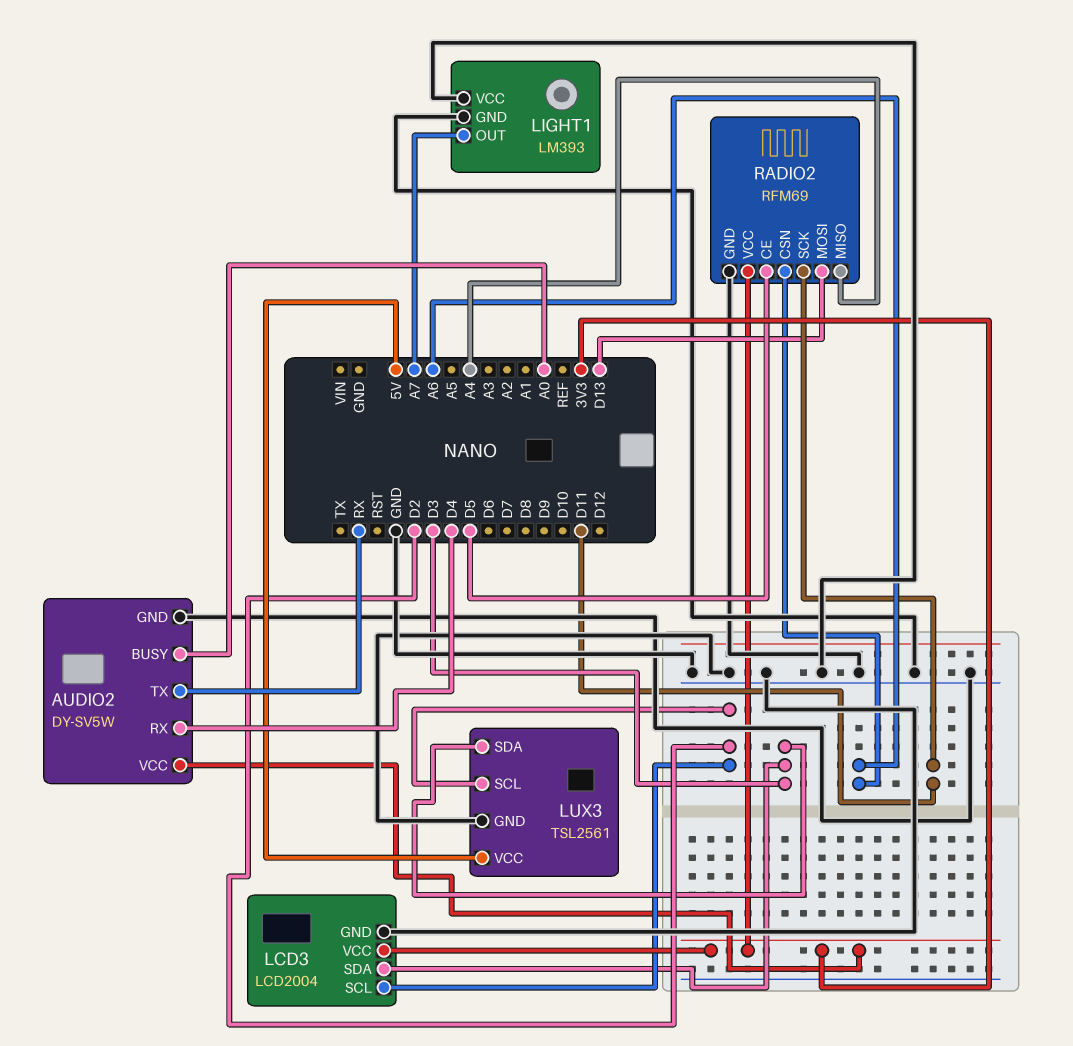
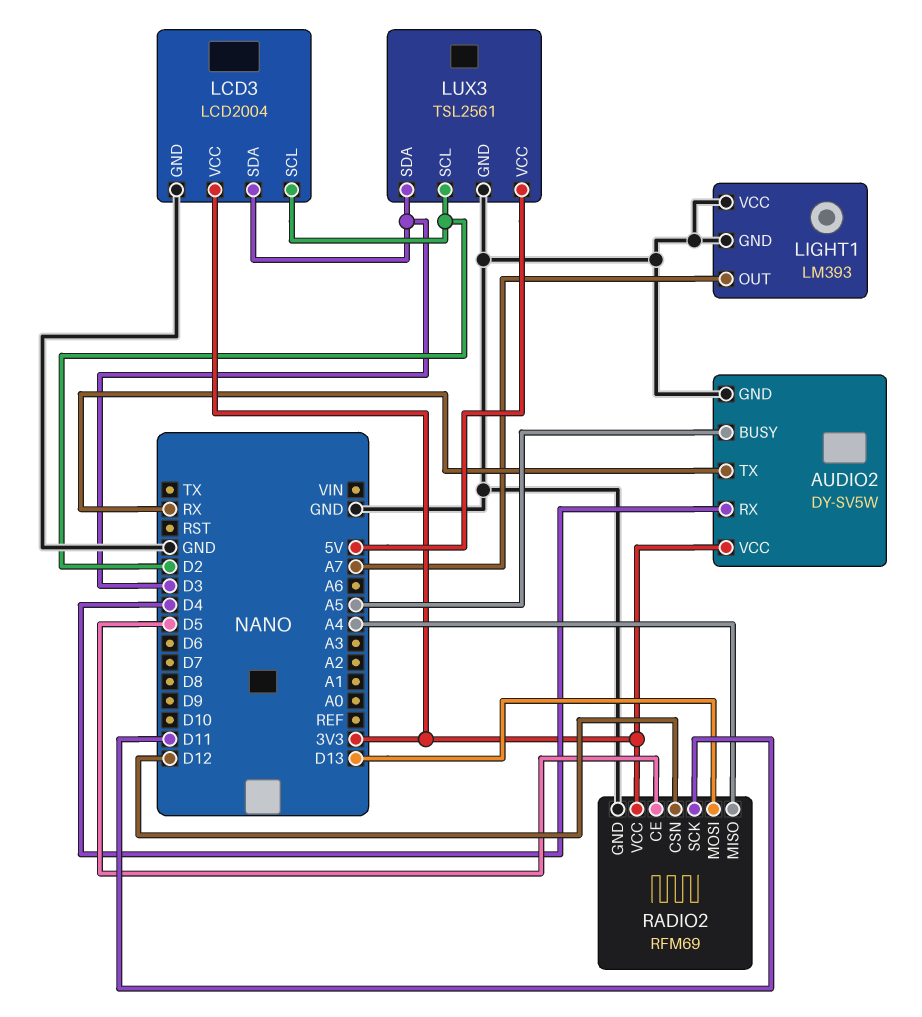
AUDIO2 pin BUSY: A0 -> A5
RADIO2 pin CSN: A6 -> D12

